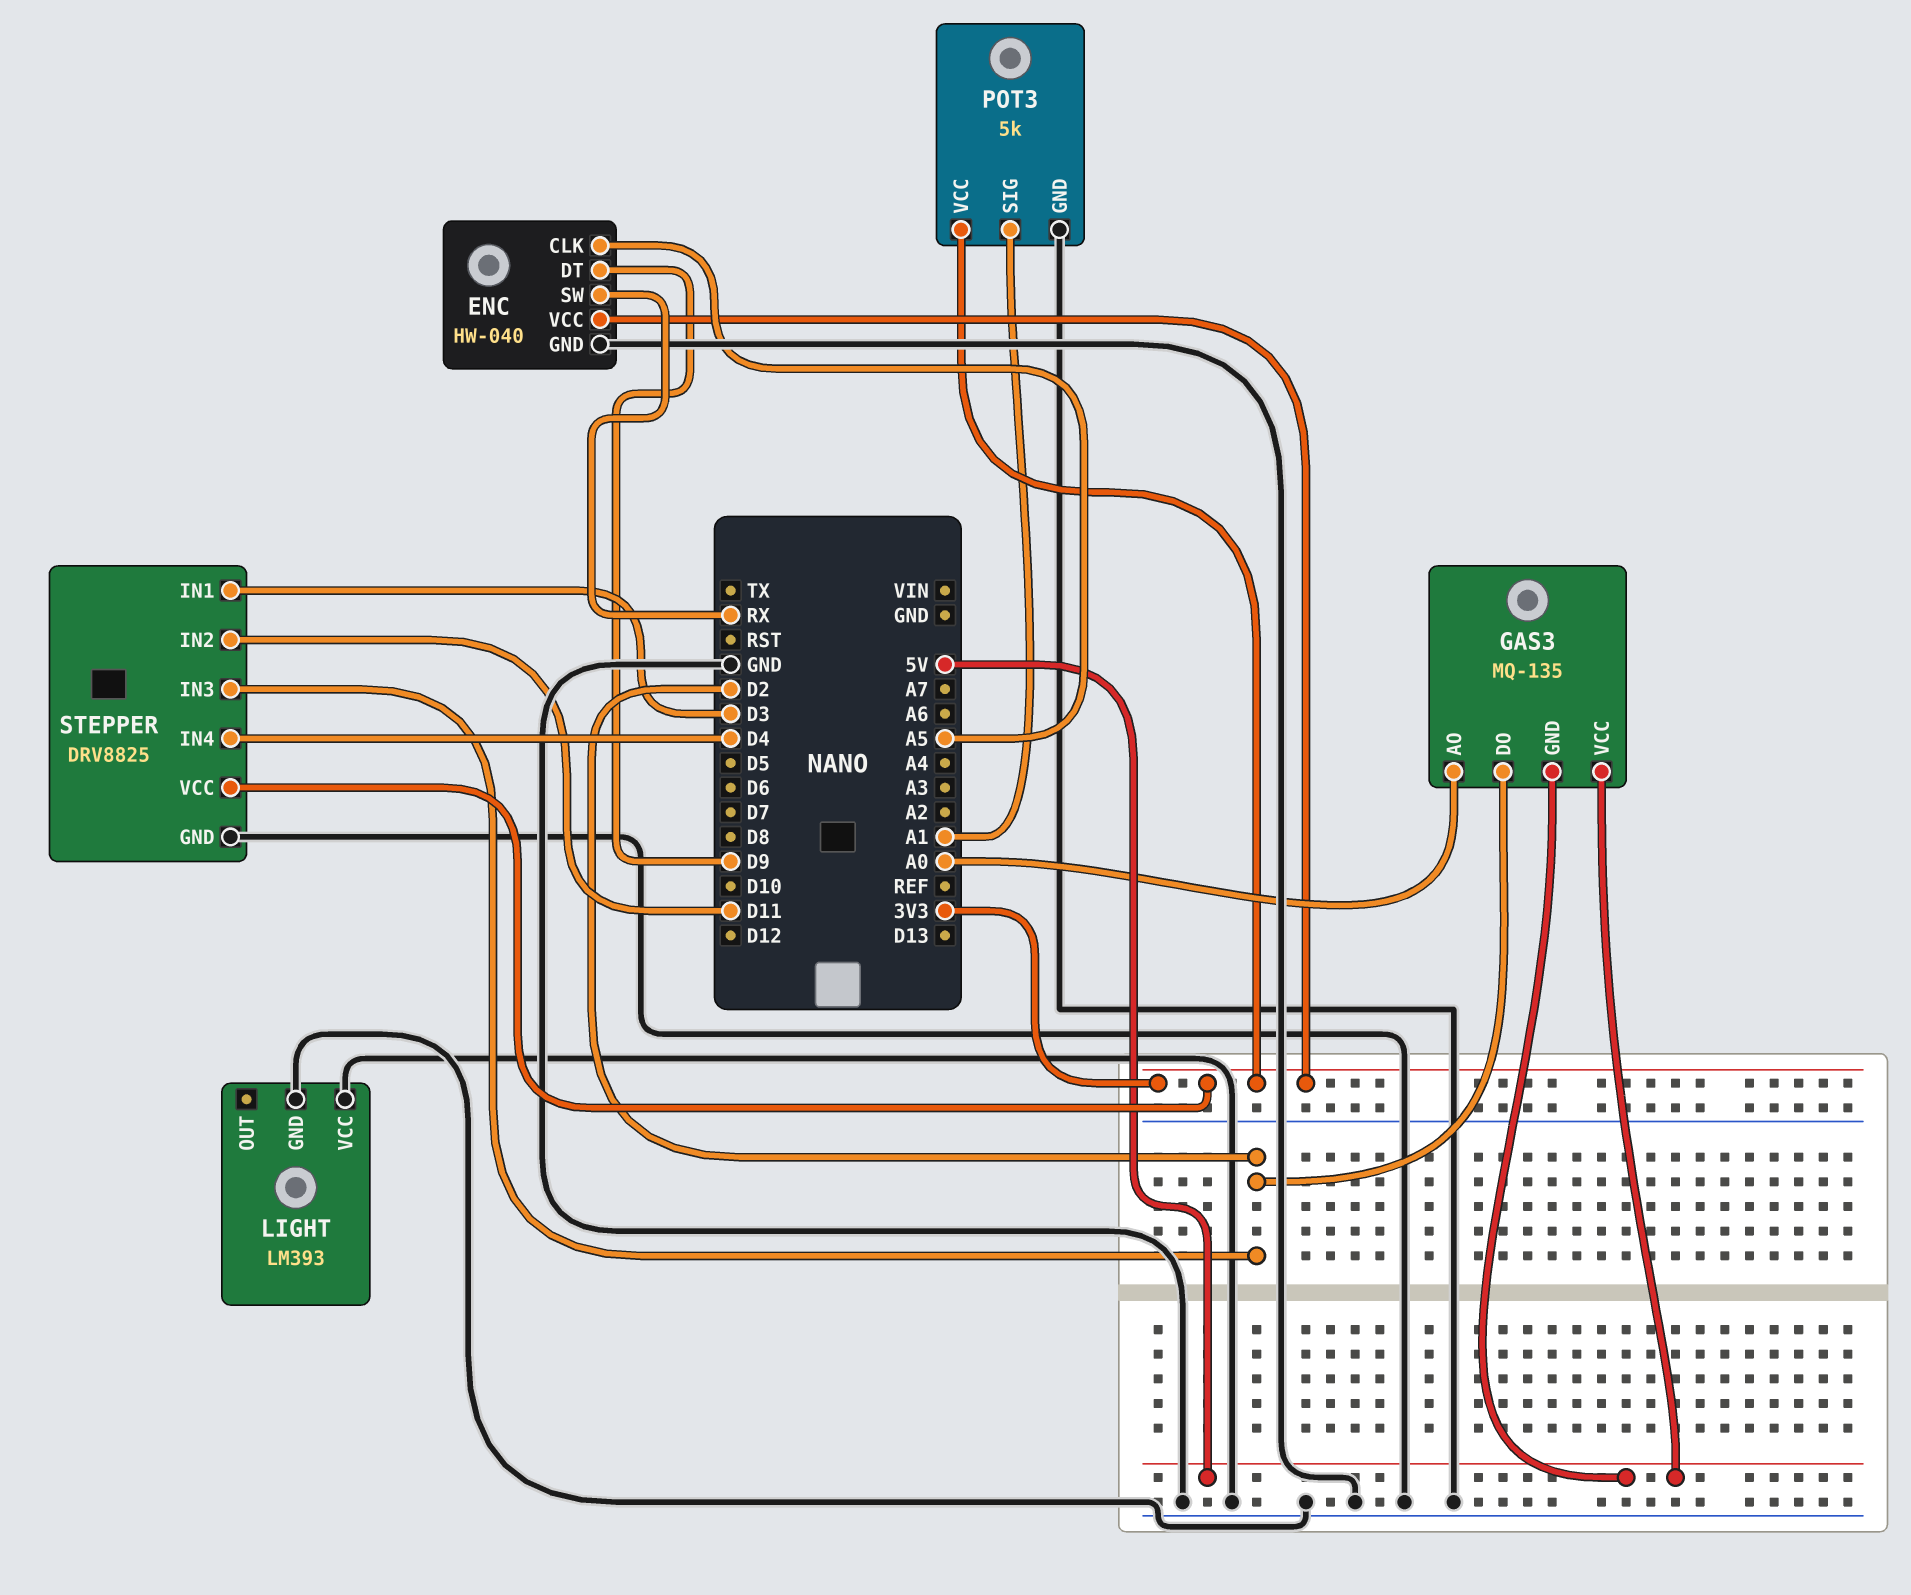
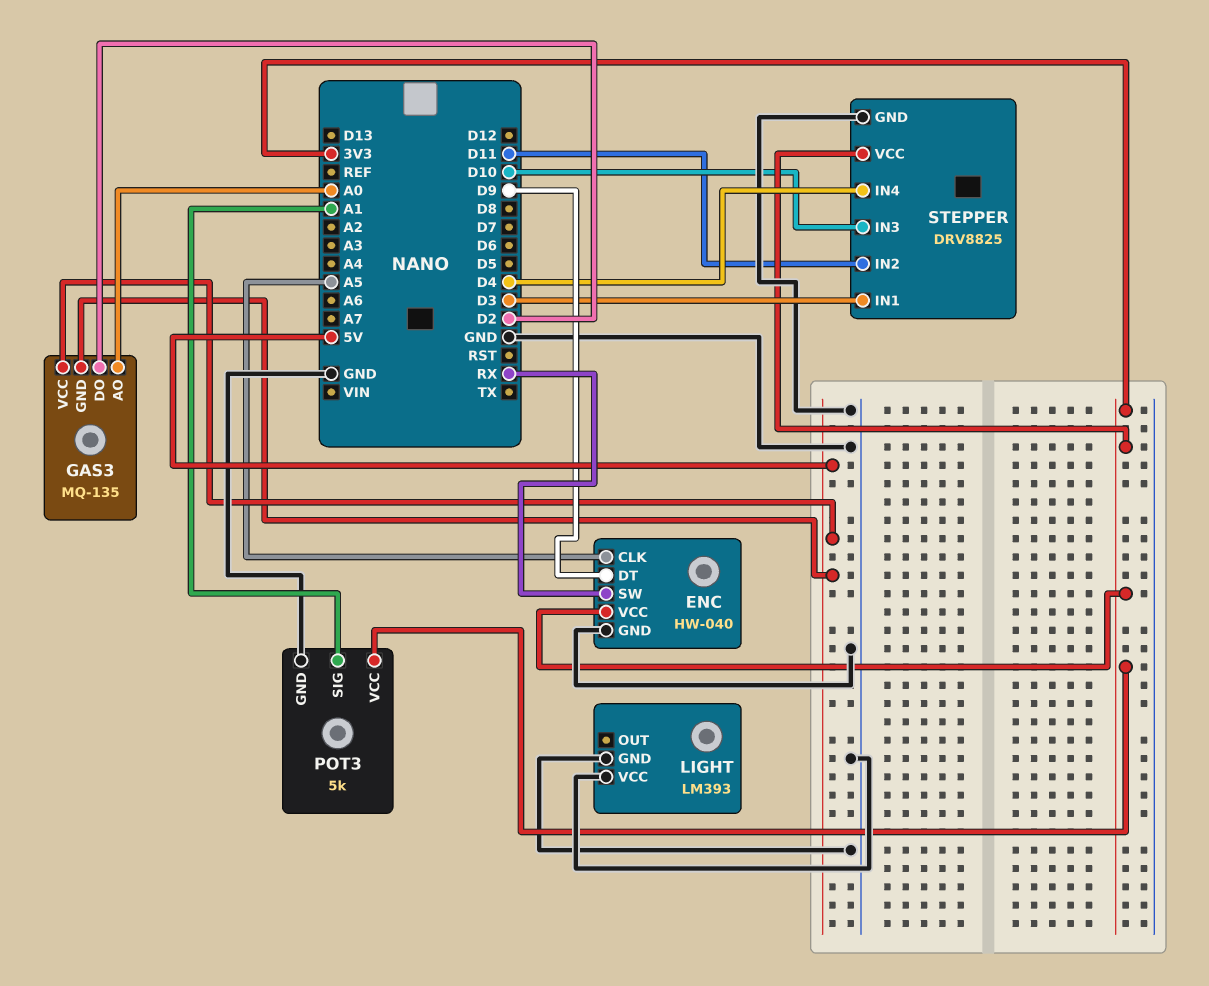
STEPPER pin IN3: D2 -> D10

